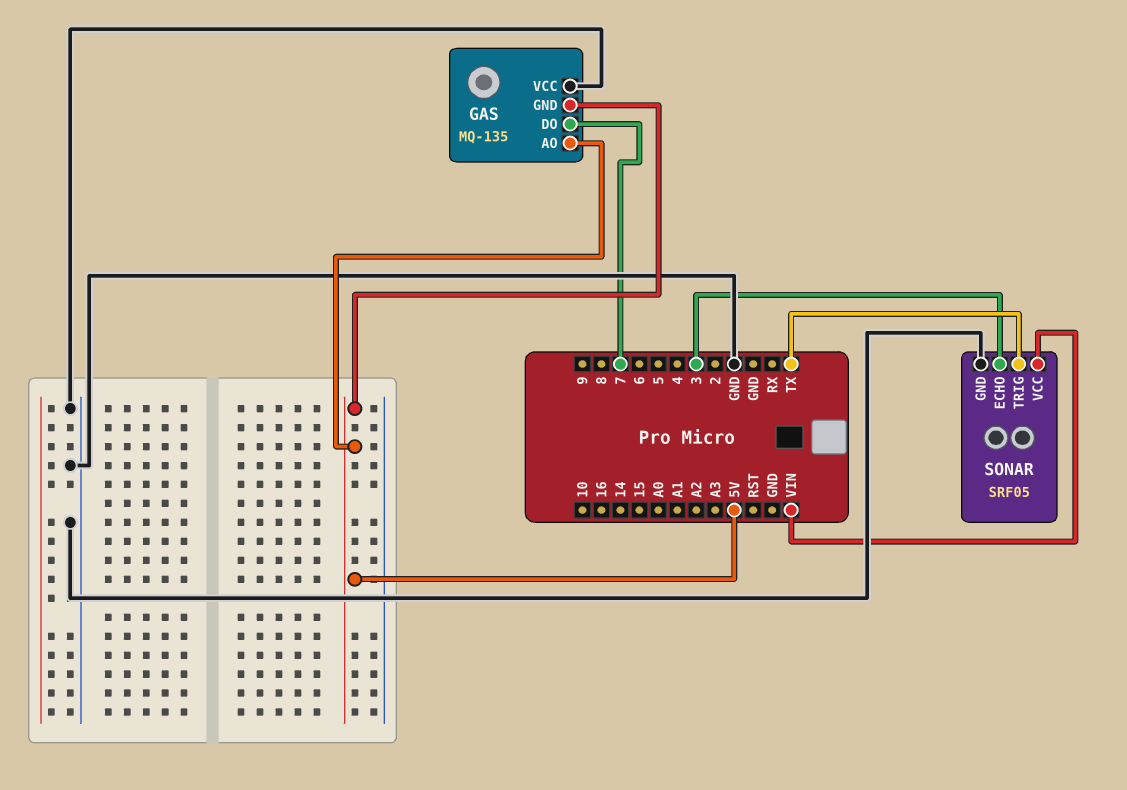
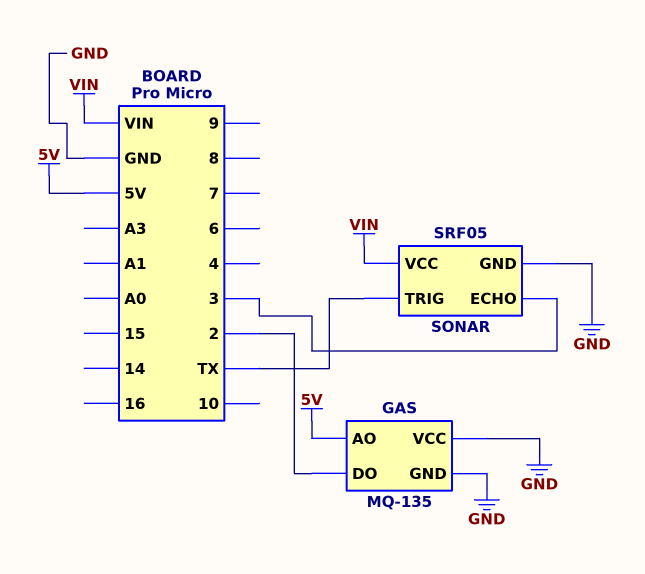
GAS pin DO: 7 -> 2
GAS pin GND: 5V -> GND

